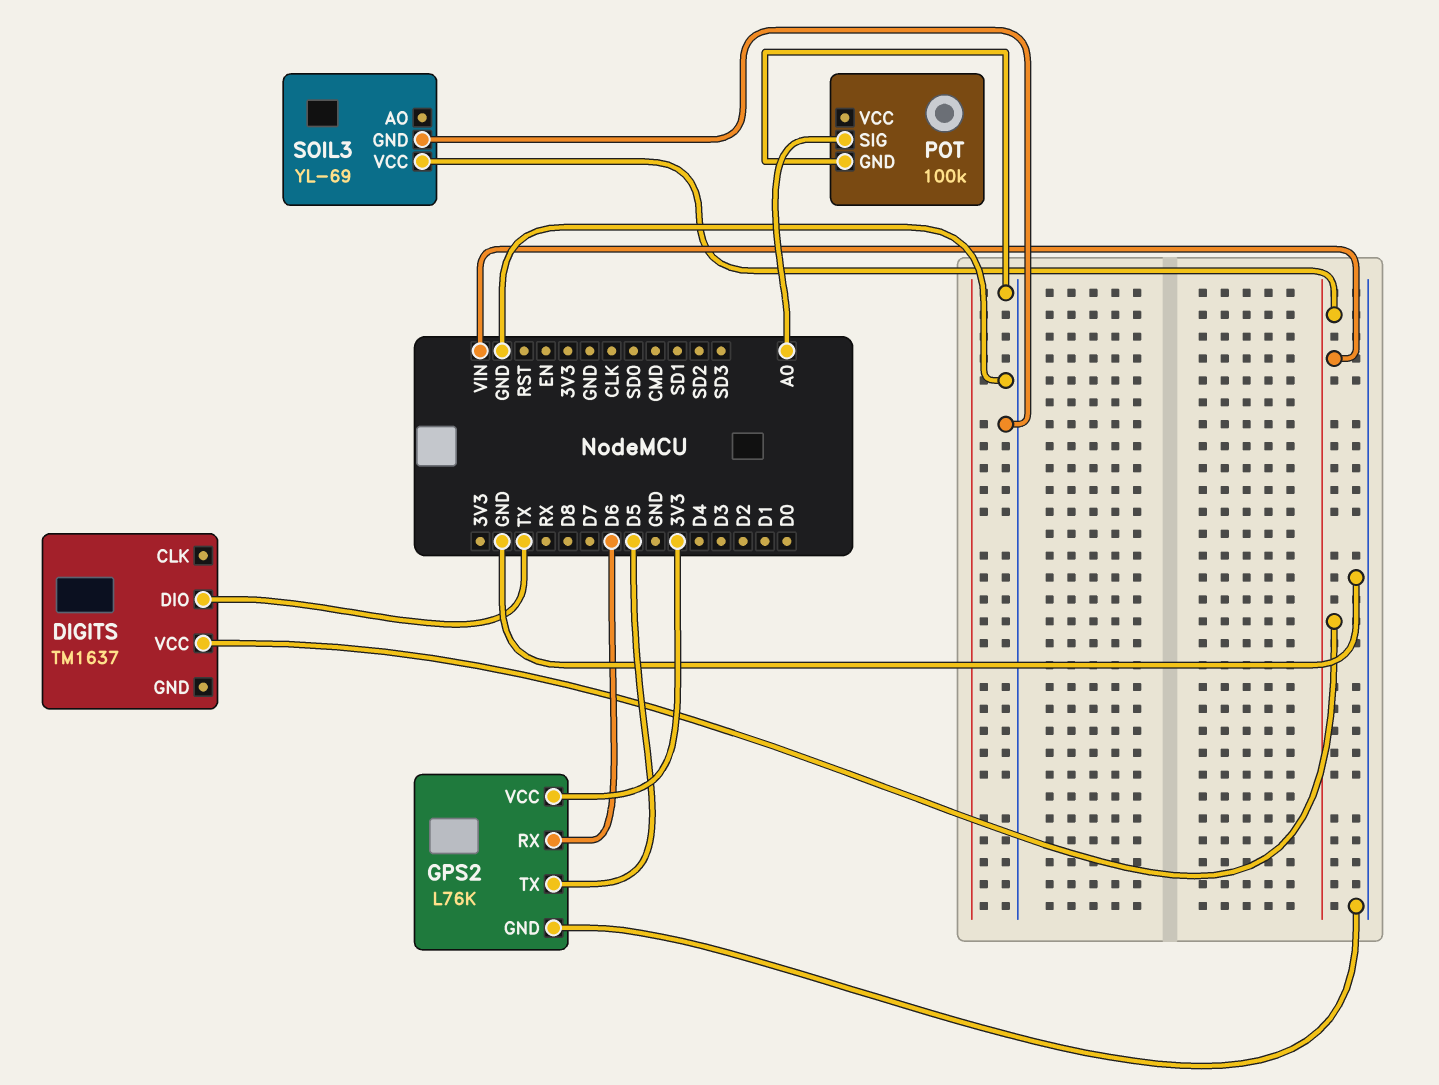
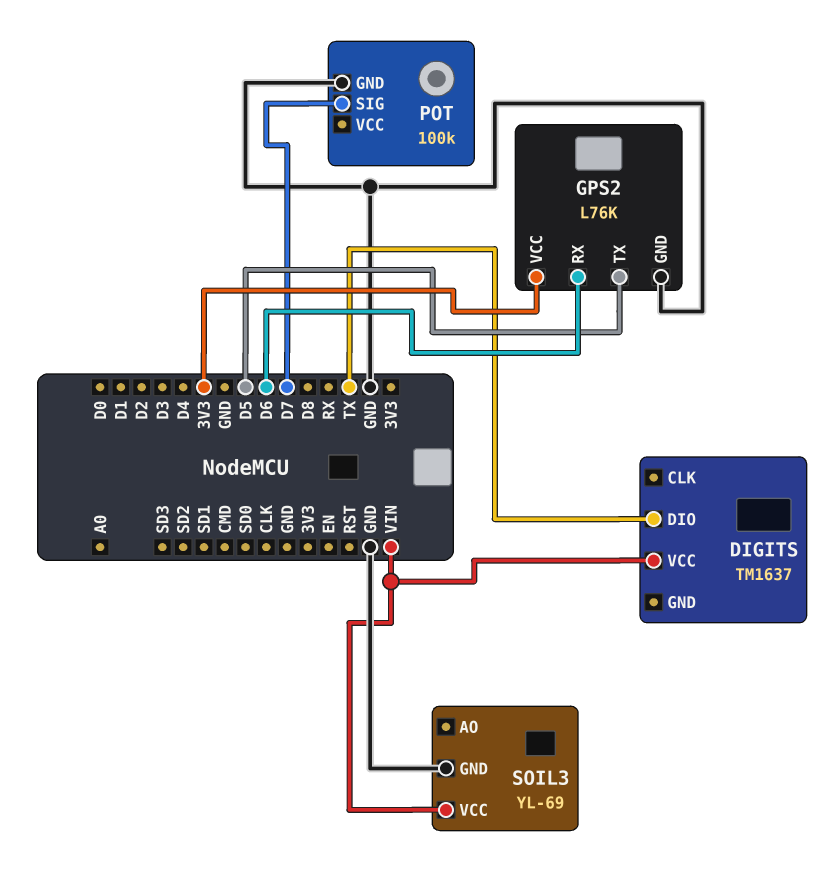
POT pin SIG: A0 -> D7

